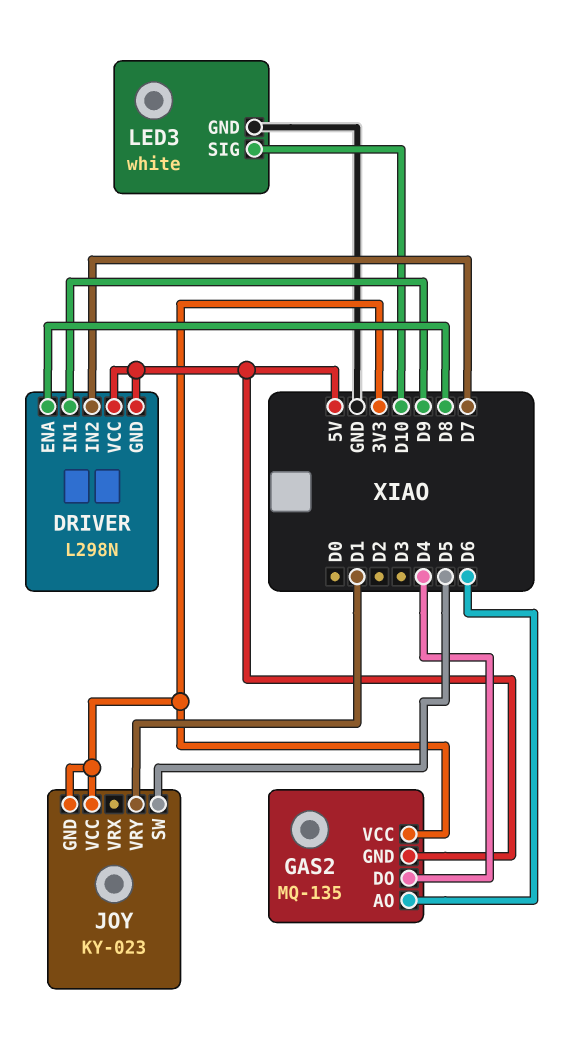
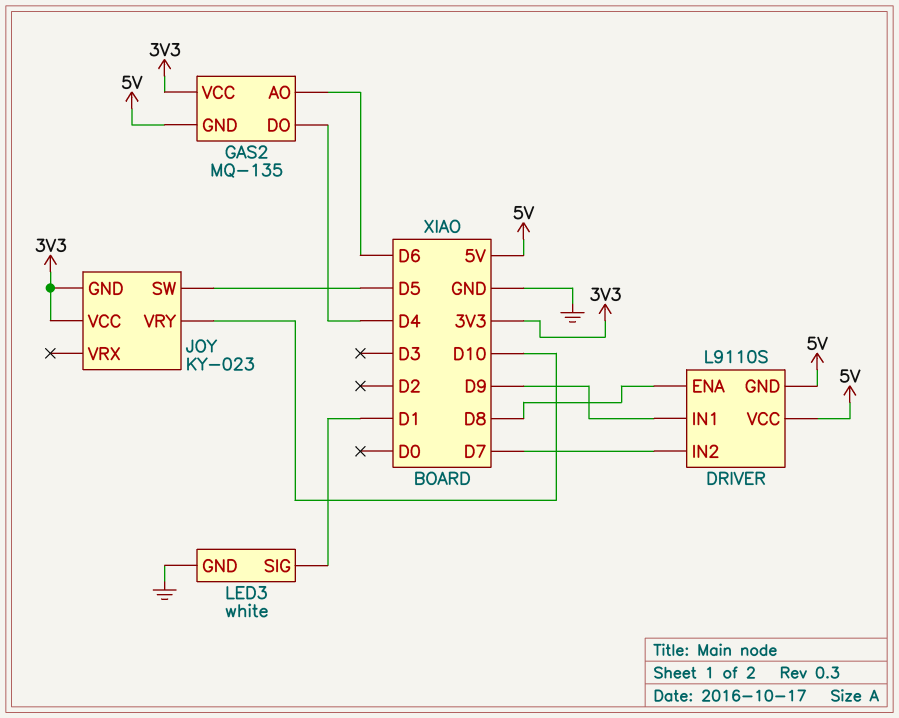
DRIVER: L298N -> L9110S
JOY pin VRY: D1 -> D10
LED3 pin SIG: D10 -> D1

